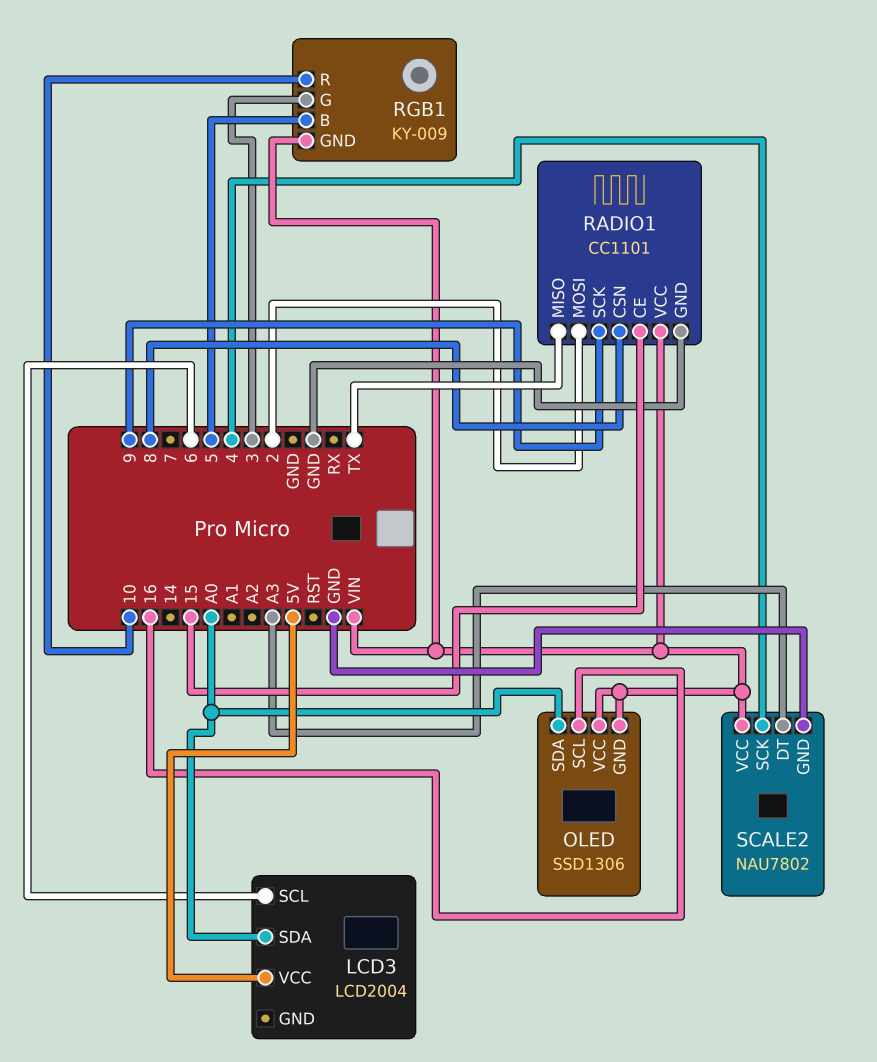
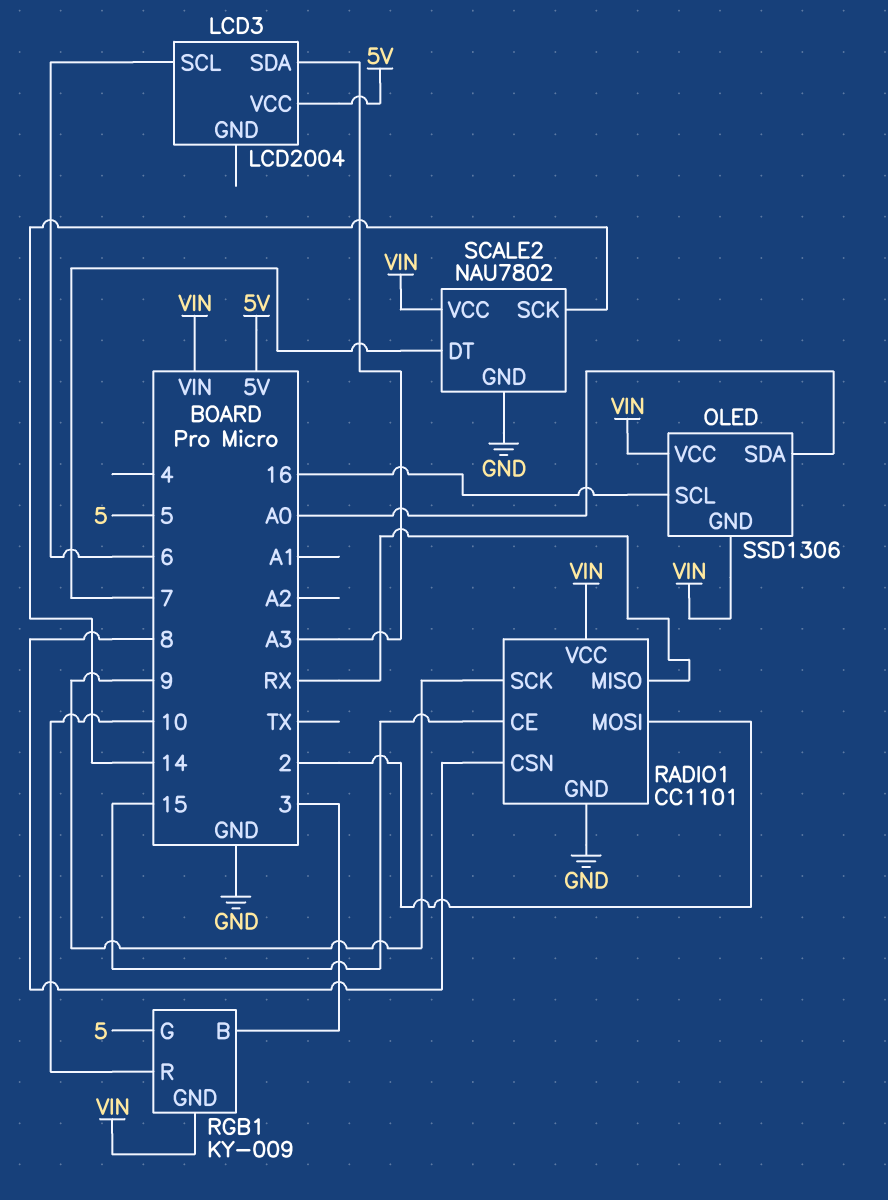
LCD3 pin SDA: A0 -> A3
RADIO1 pin MISO: TX -> RX
RGB1 pin B: 5 -> 3
RGB1 pin G: 3 -> 5
SCALE2 pin DT: A3 -> 7
SCALE2 pin SCK: 4 -> 14

